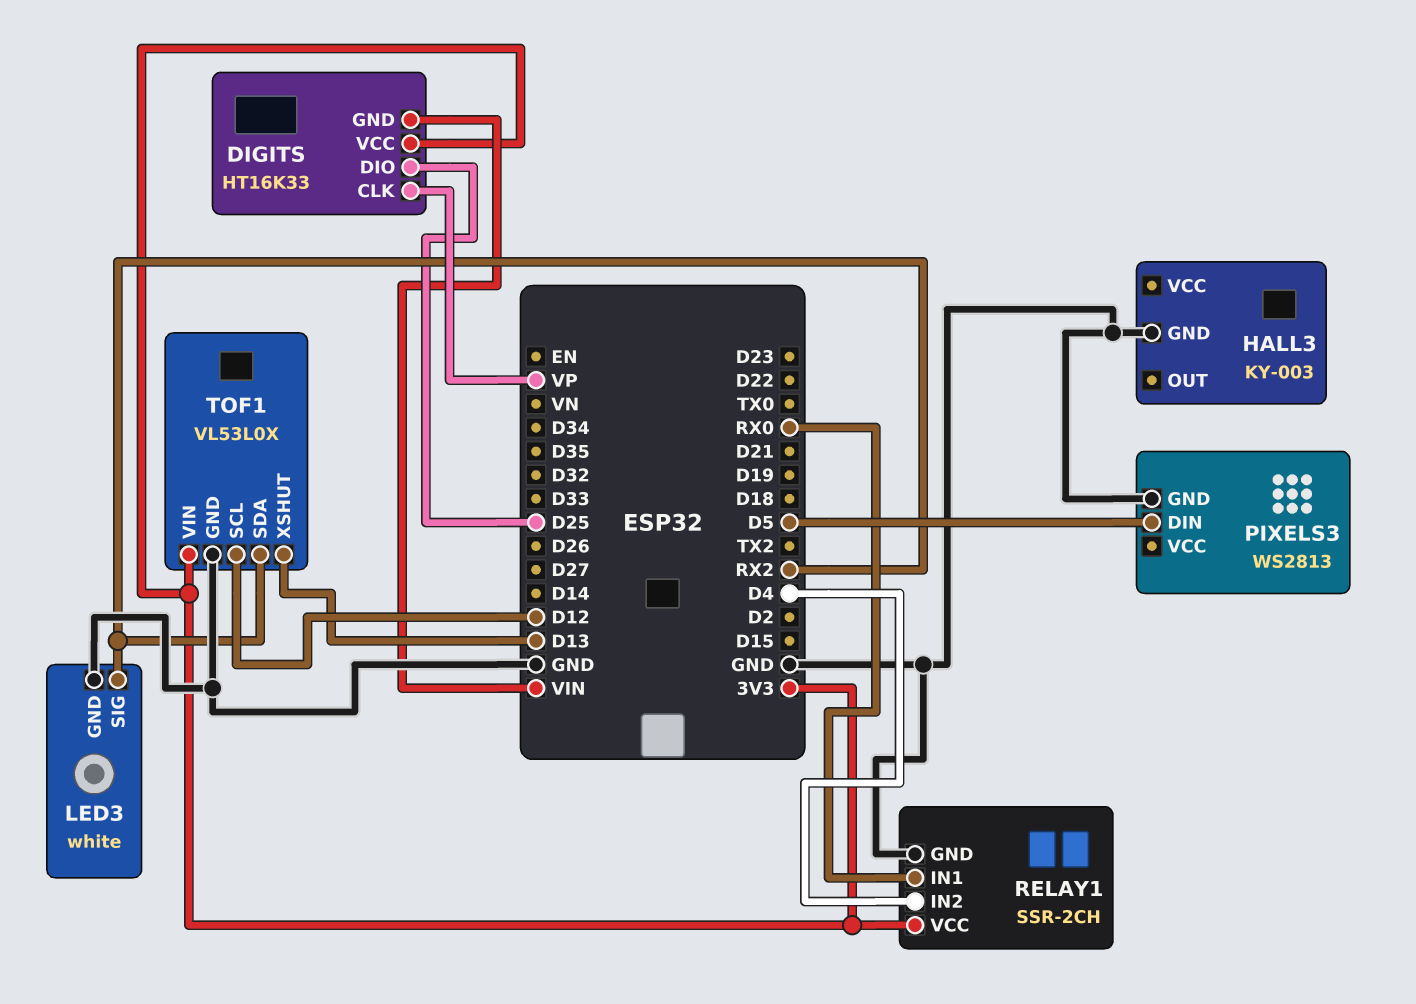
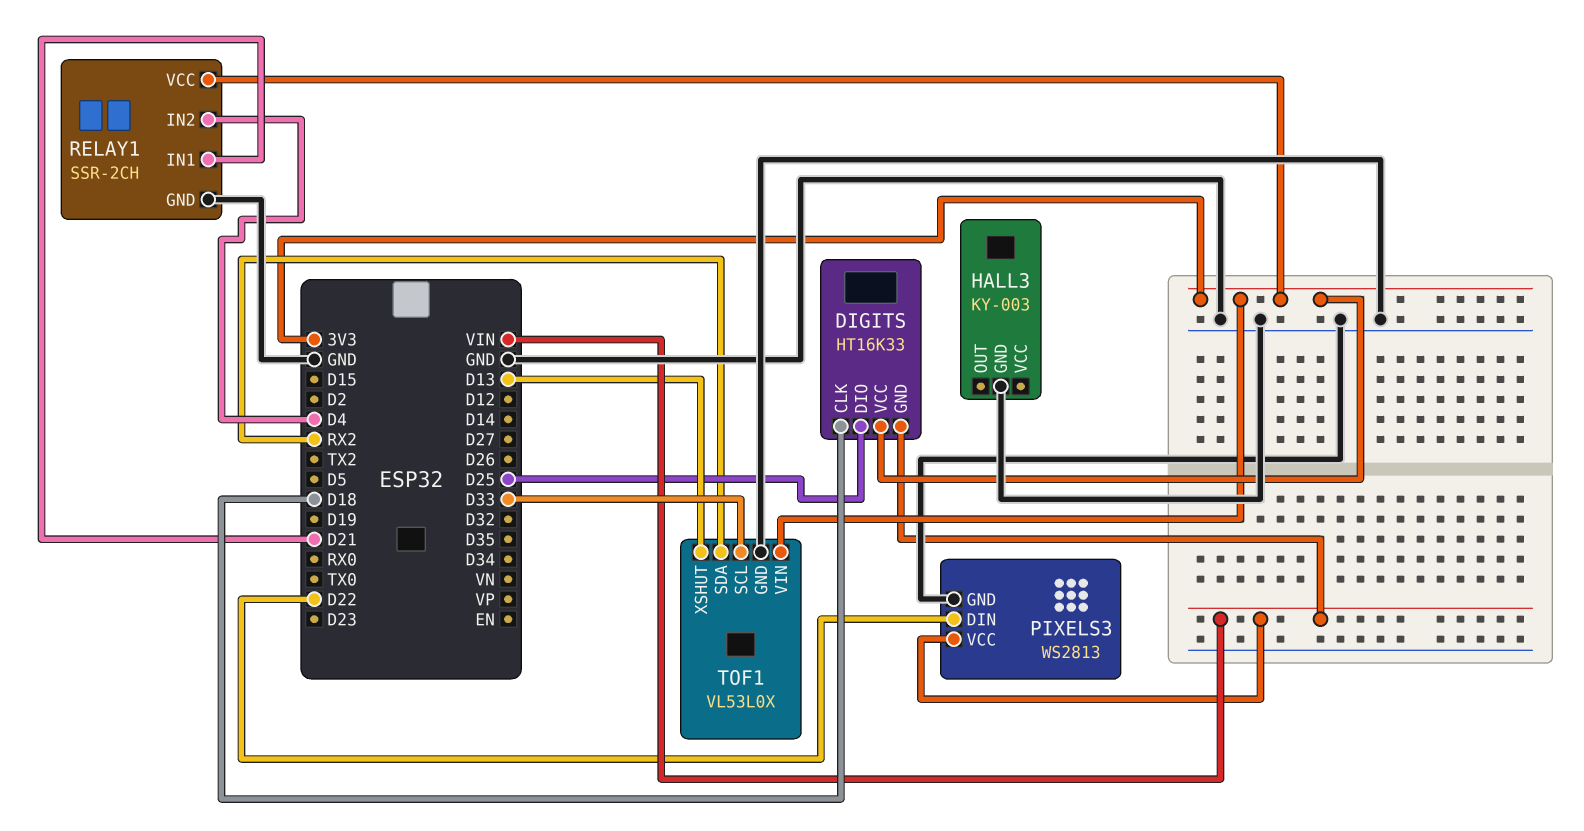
DIGITS pin CLK: VP -> D18
LED3: white -> none
LED3 pin GND: GND -> none
LED3 pin SIG: RX2 -> none
PIXELS3 pin DIN: D5 -> D22
PIXELS3 pin VCC: none -> VIN
RELAY1 pin IN1: RX0 -> D21
TOF1 pin SCL: D12 -> D33

